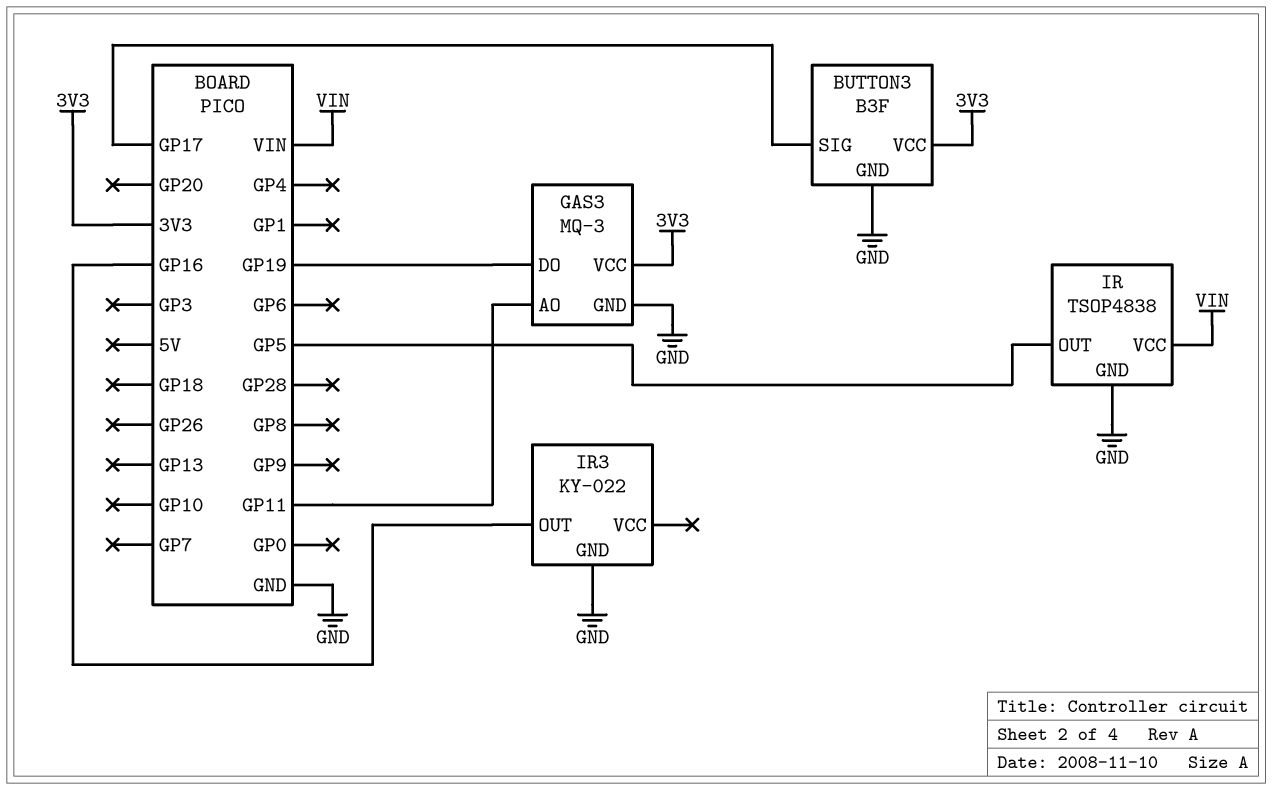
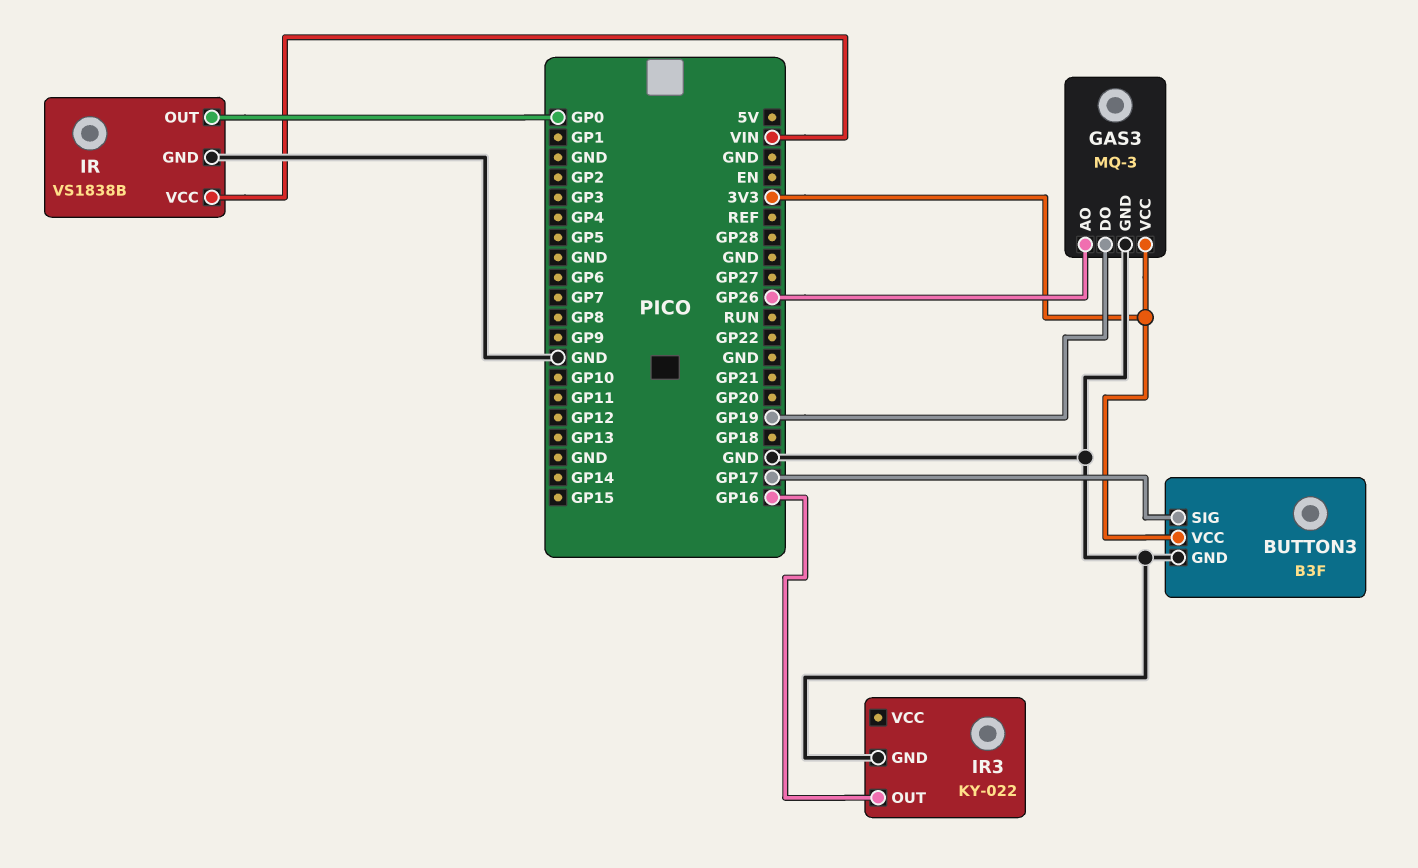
GAS3 pin AO: GP11 -> GP26
IR: TSOP4838 -> VS1838B
IR pin OUT: GP5 -> GP0

